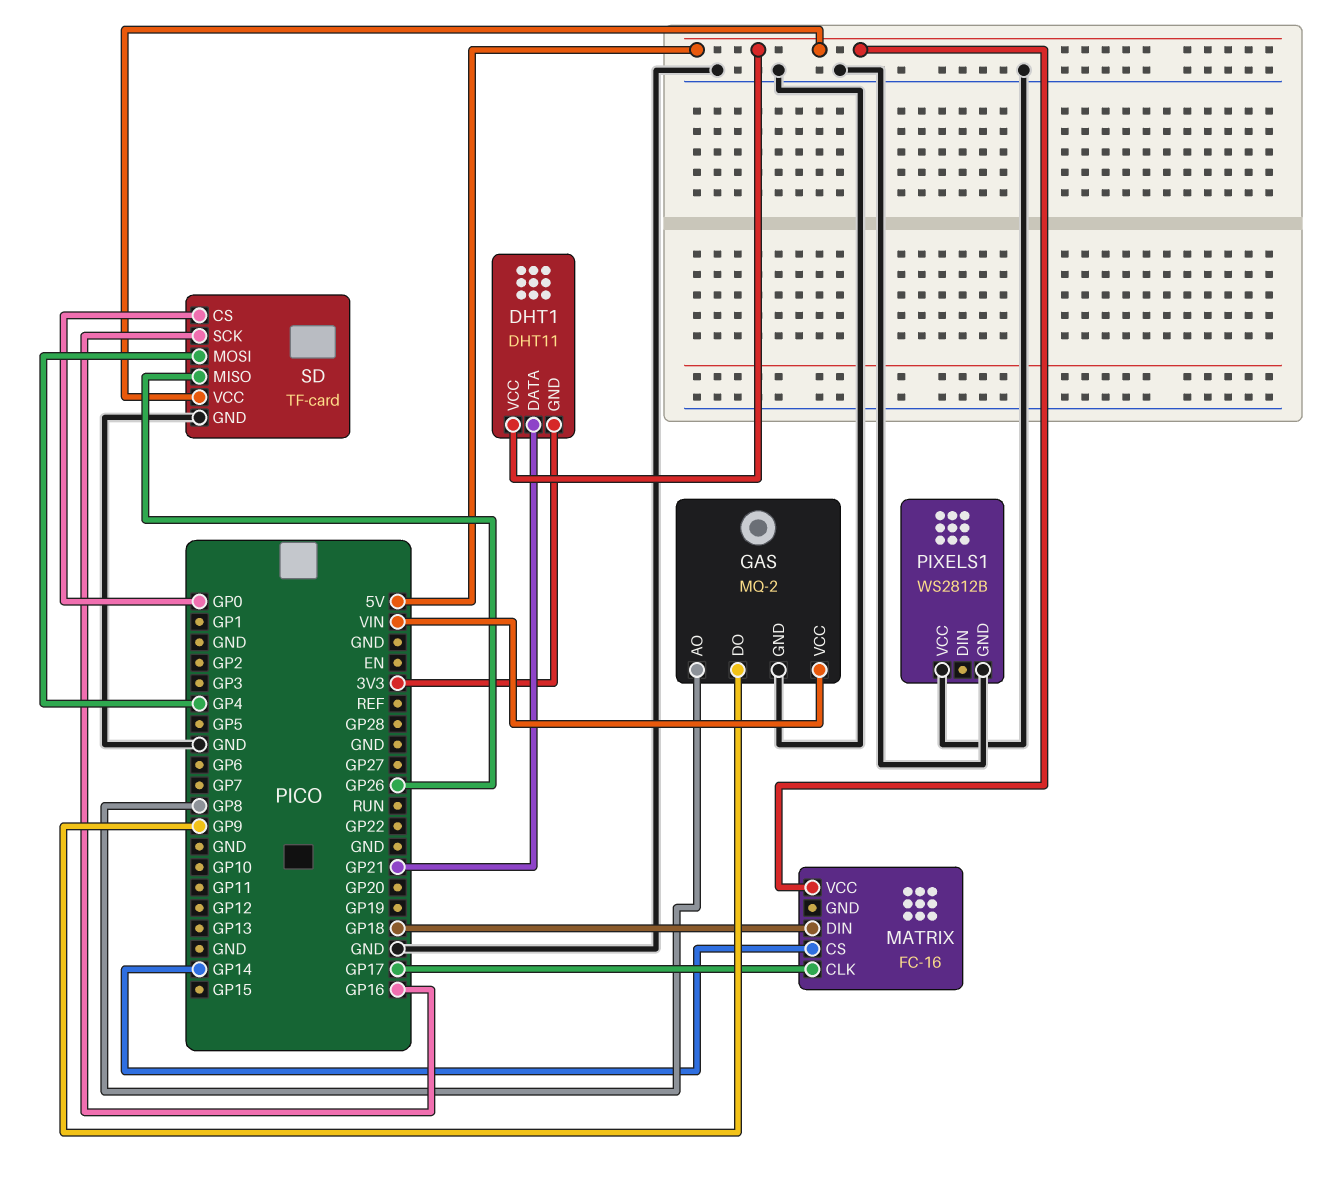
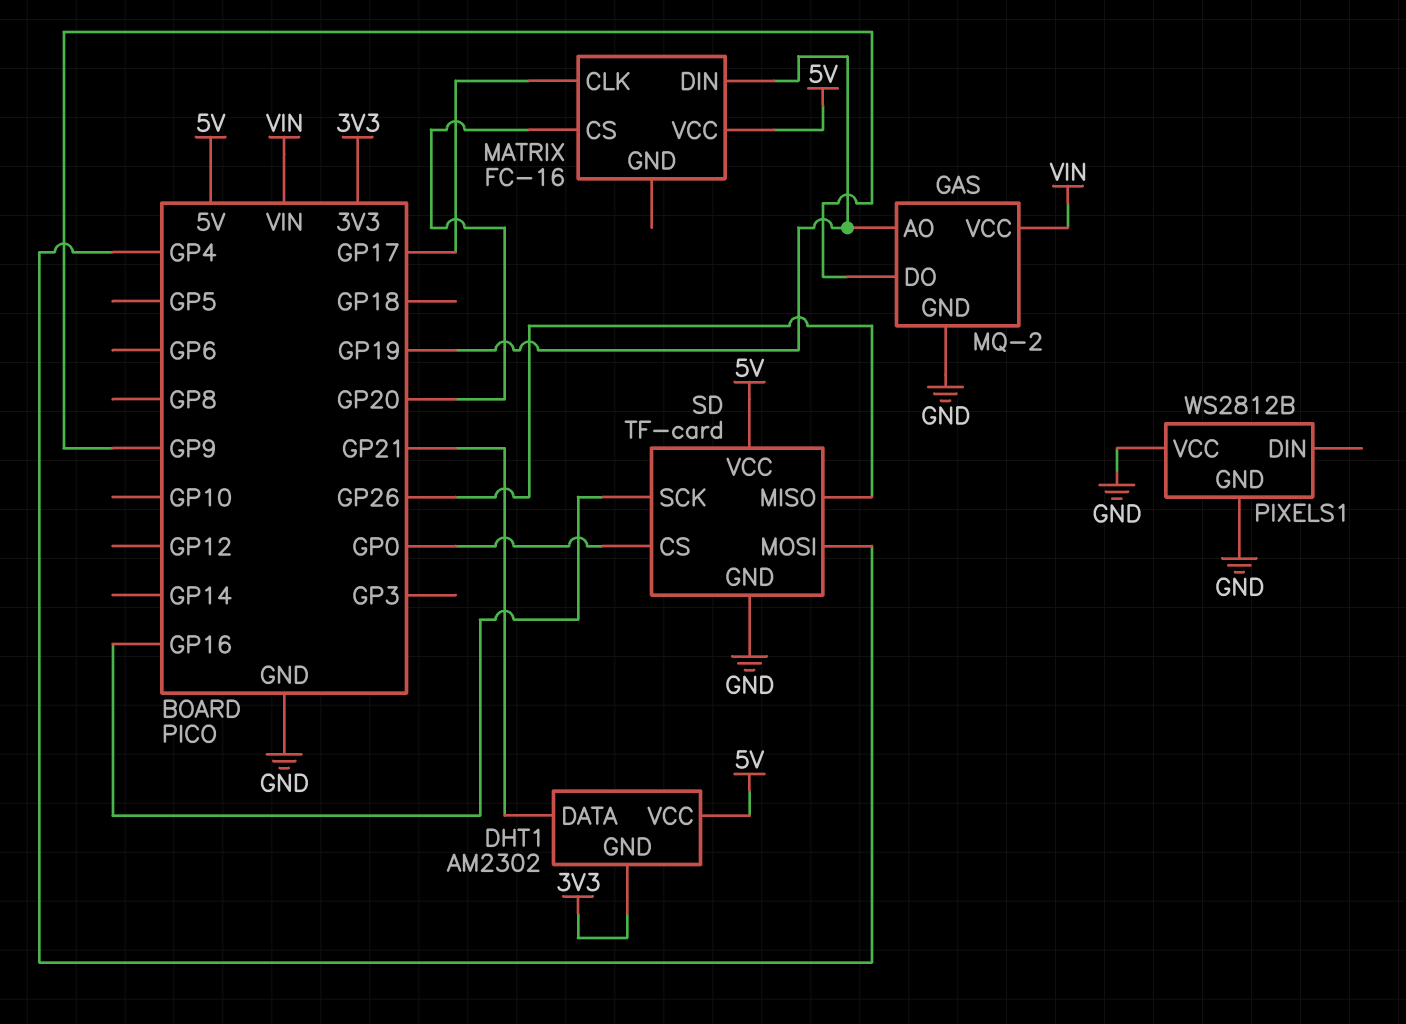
DHT1: DHT11 -> AM2302
GAS pin AO: GP8 -> GP19
MATRIX pin CS: GP14 -> GP20
MATRIX pin DIN: GP18 -> GP19

